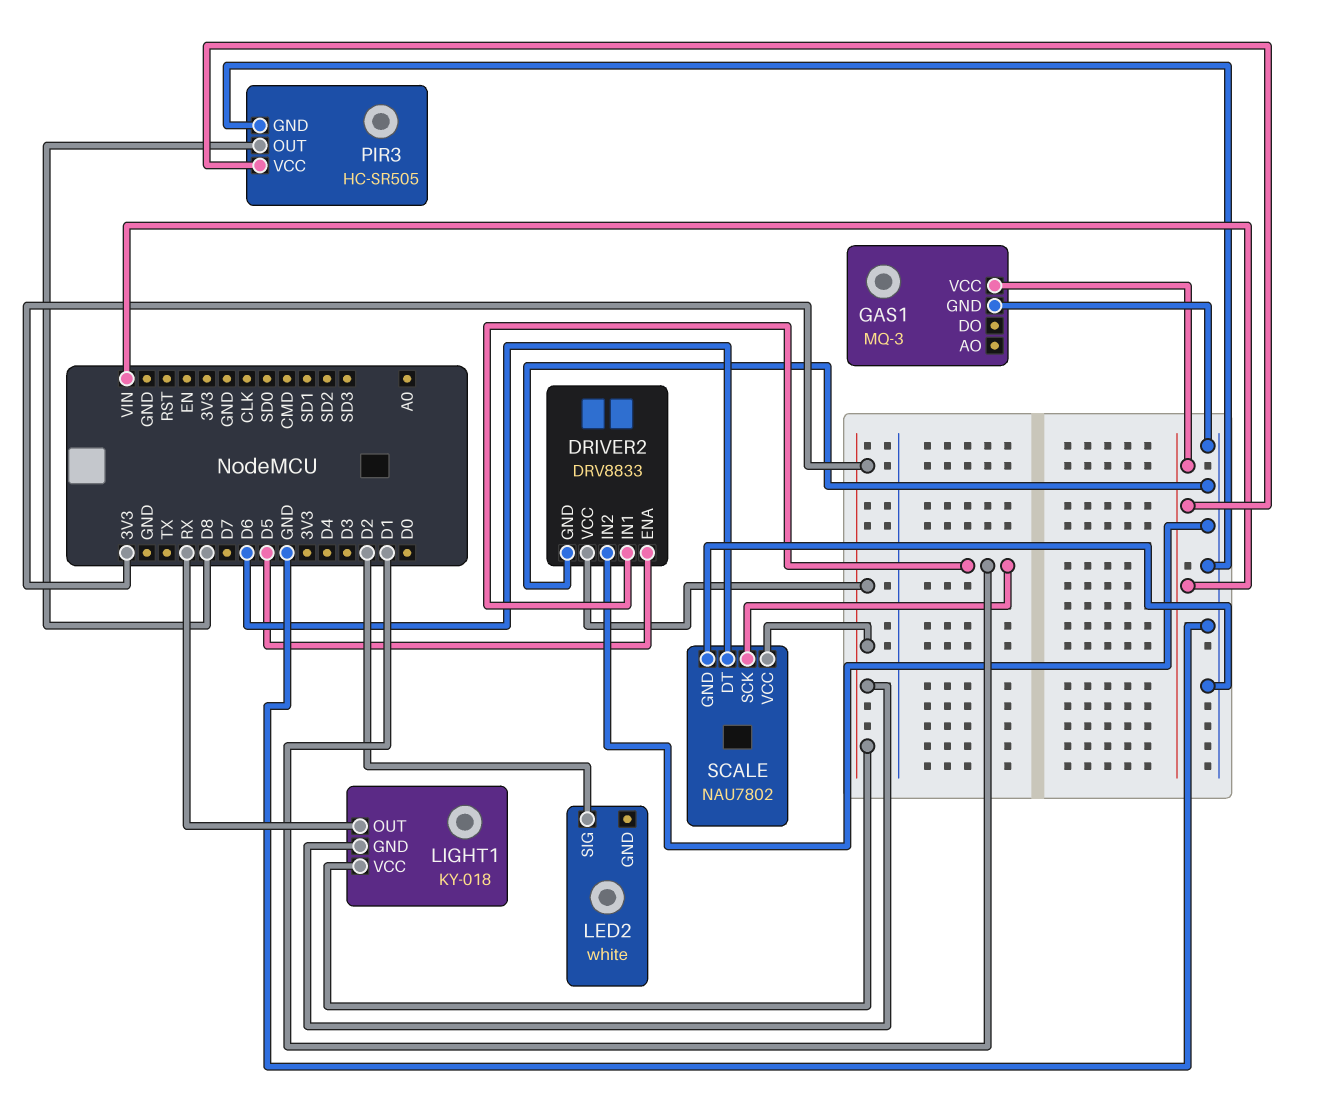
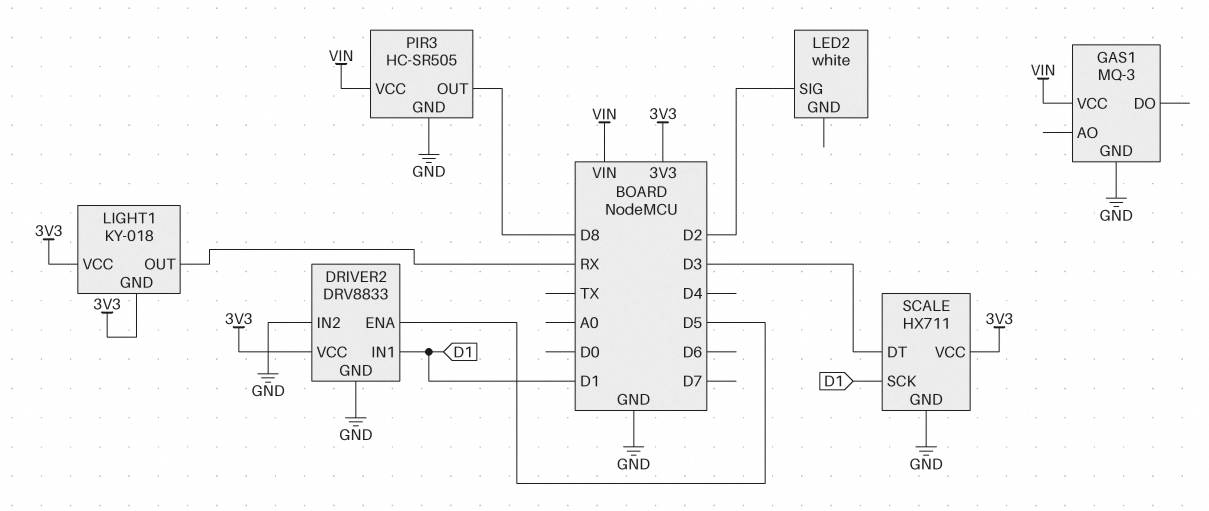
SCALE: NAU7802 -> HX711
SCALE pin DT: D6 -> D3

